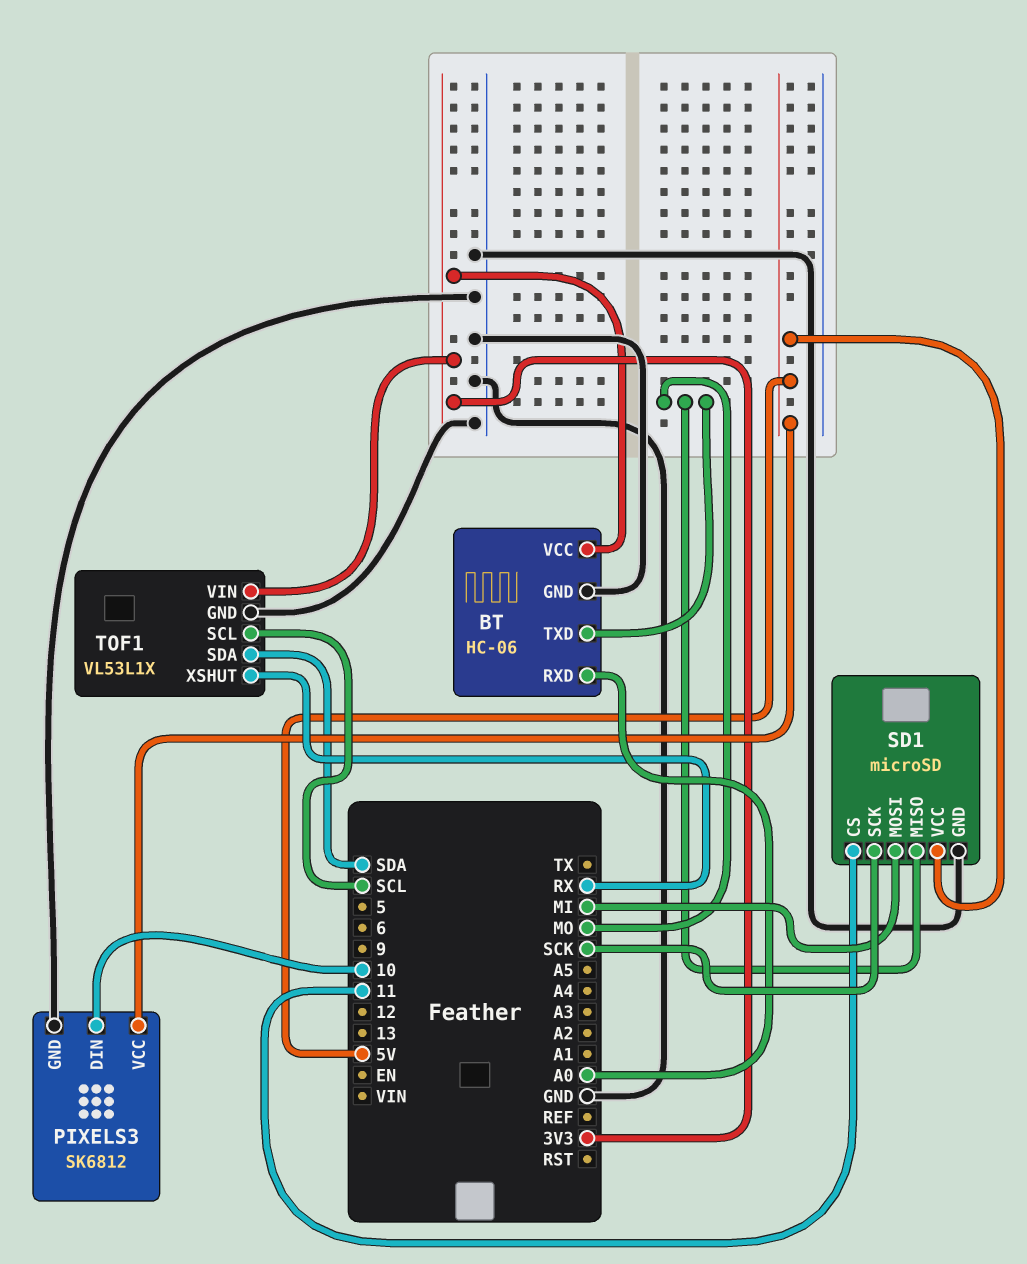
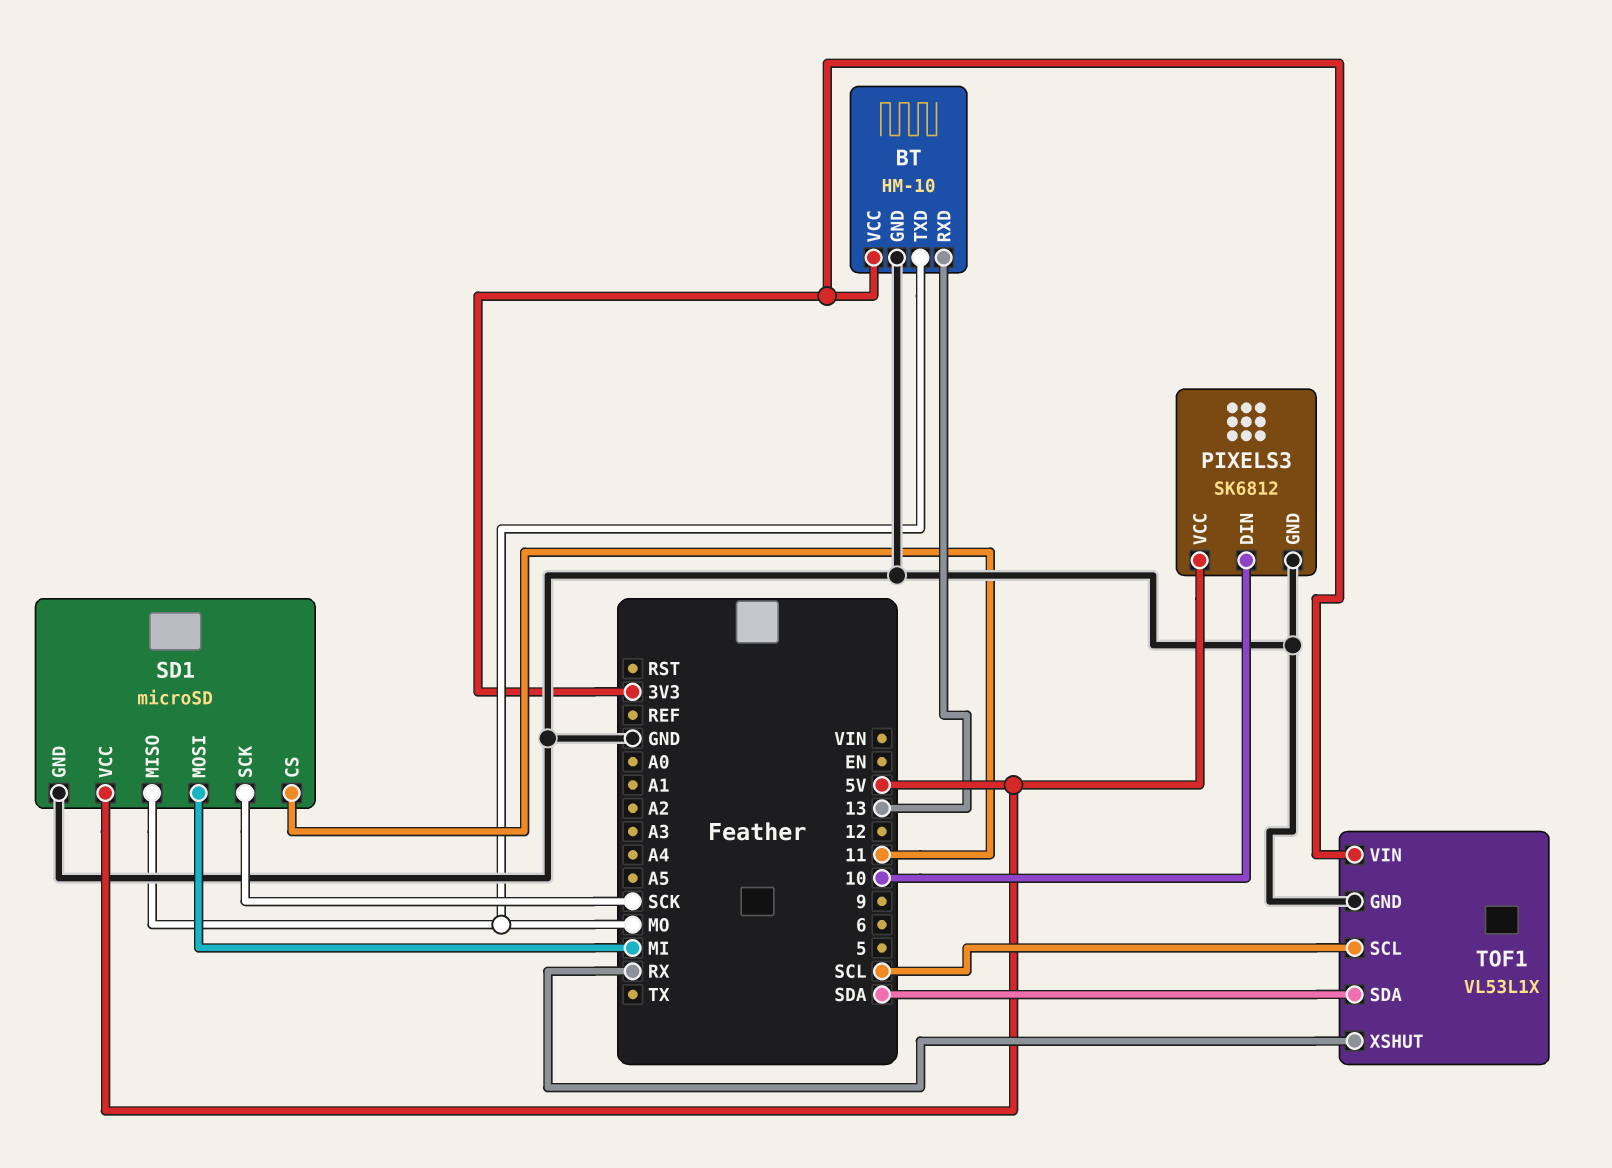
BT: HC-06 -> HM-10
BT pin RXD: A0 -> 13

